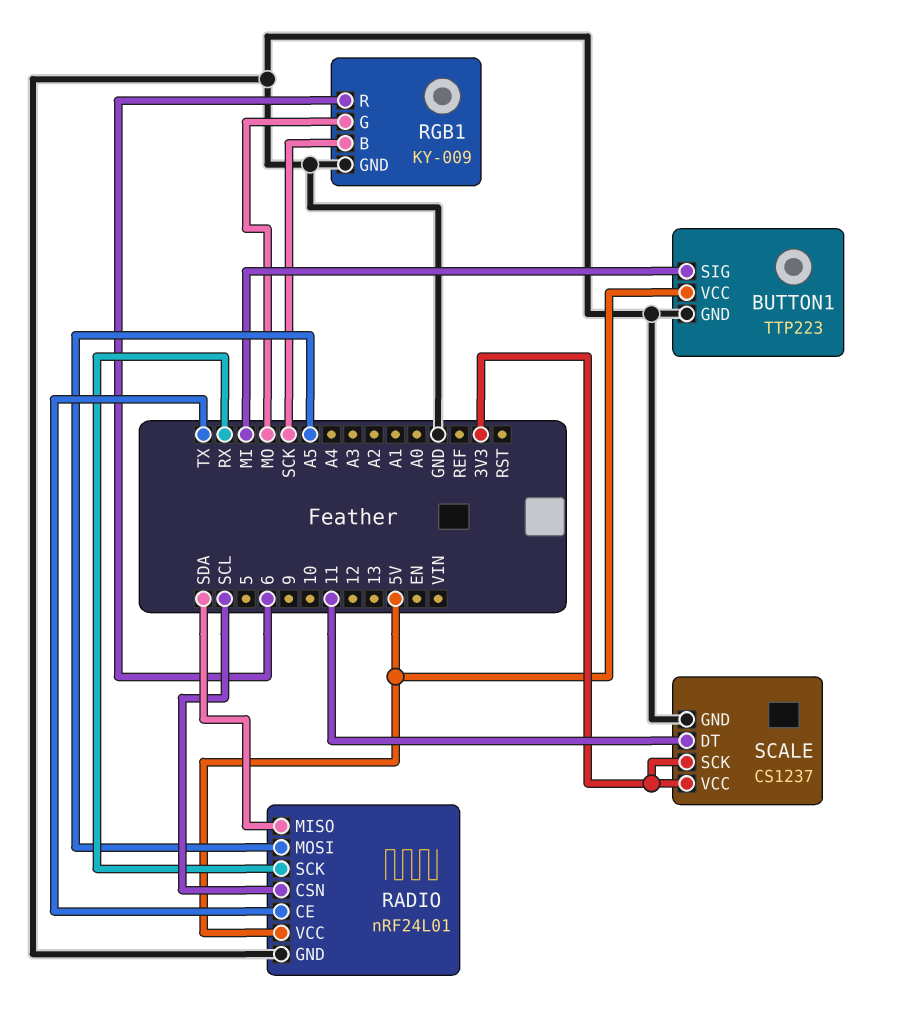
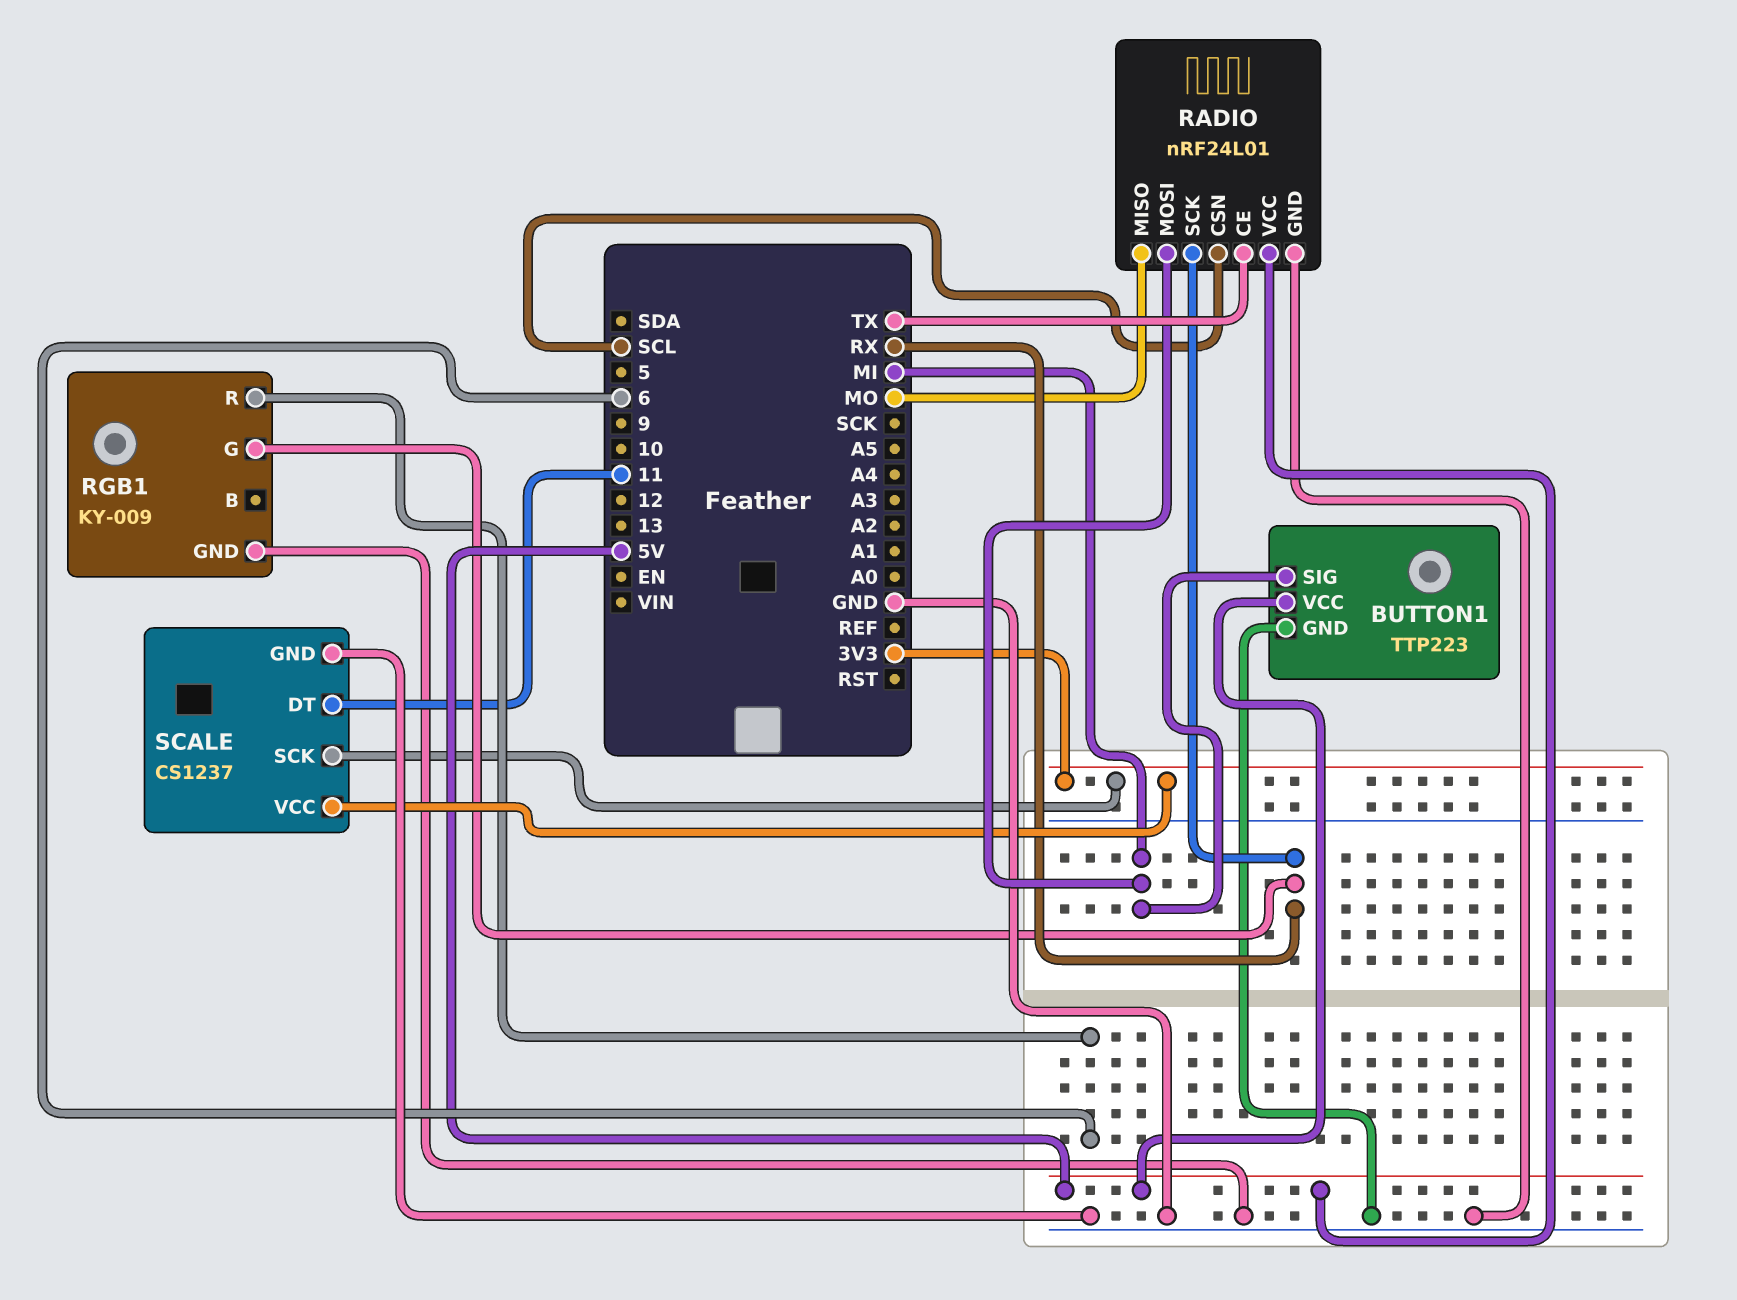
RADIO pin MISO: SDA -> MO
RADIO pin MOSI: A5 -> MI
RGB1 pin B: SCK -> none
RGB1 pin G: MO -> RX

